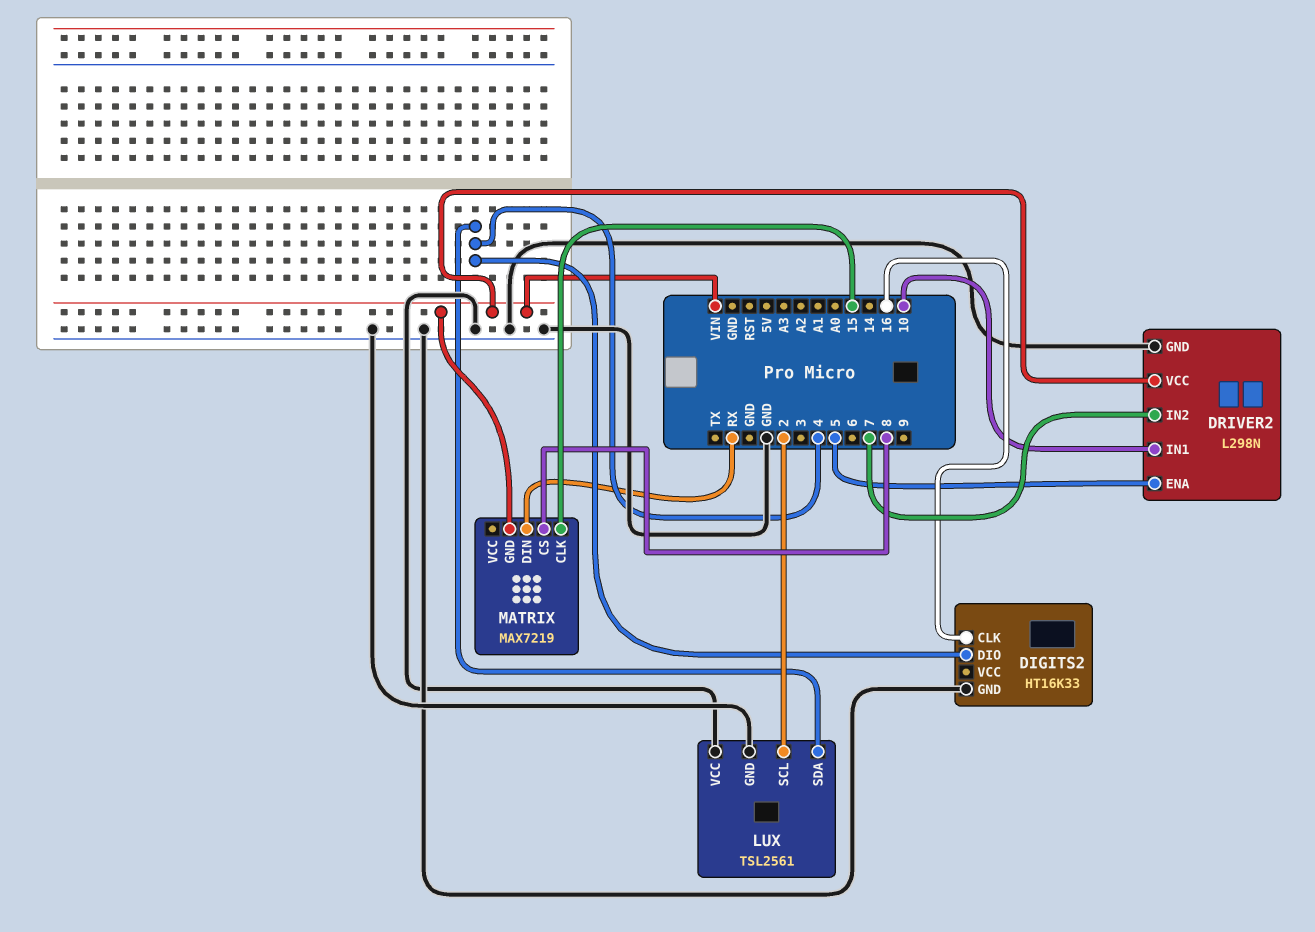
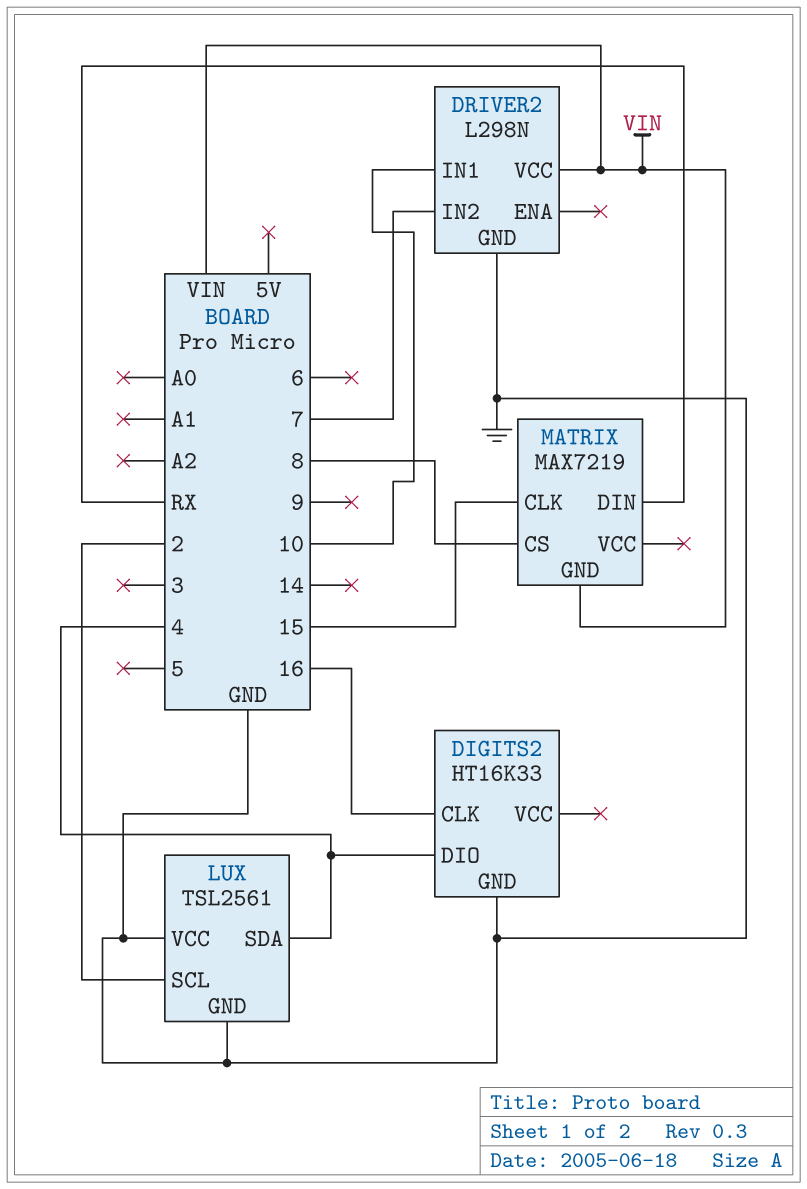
DRIVER2 pin ENA: 5 -> none

